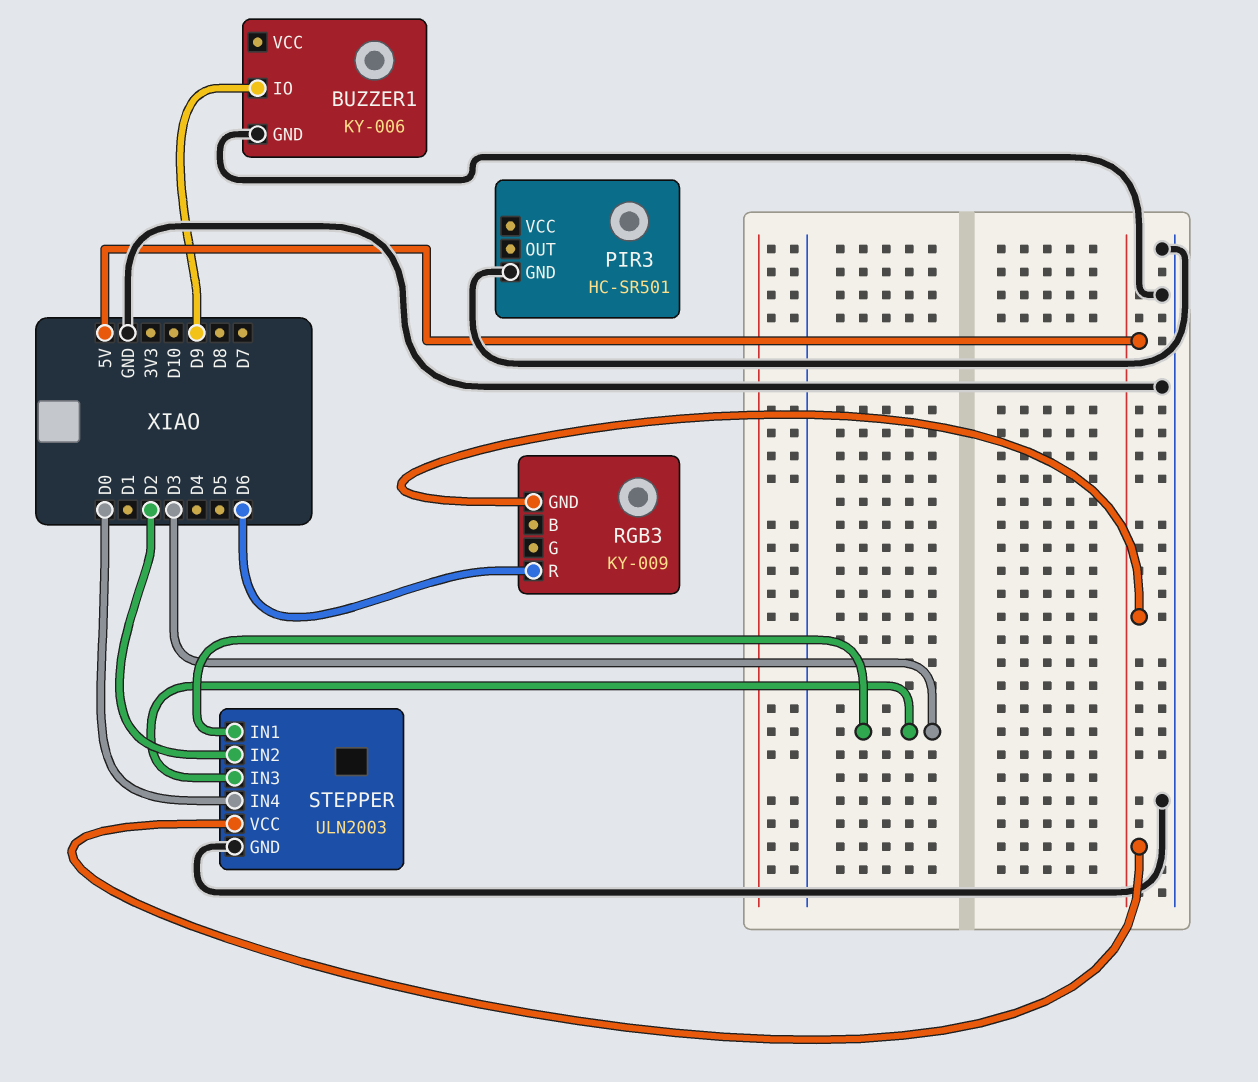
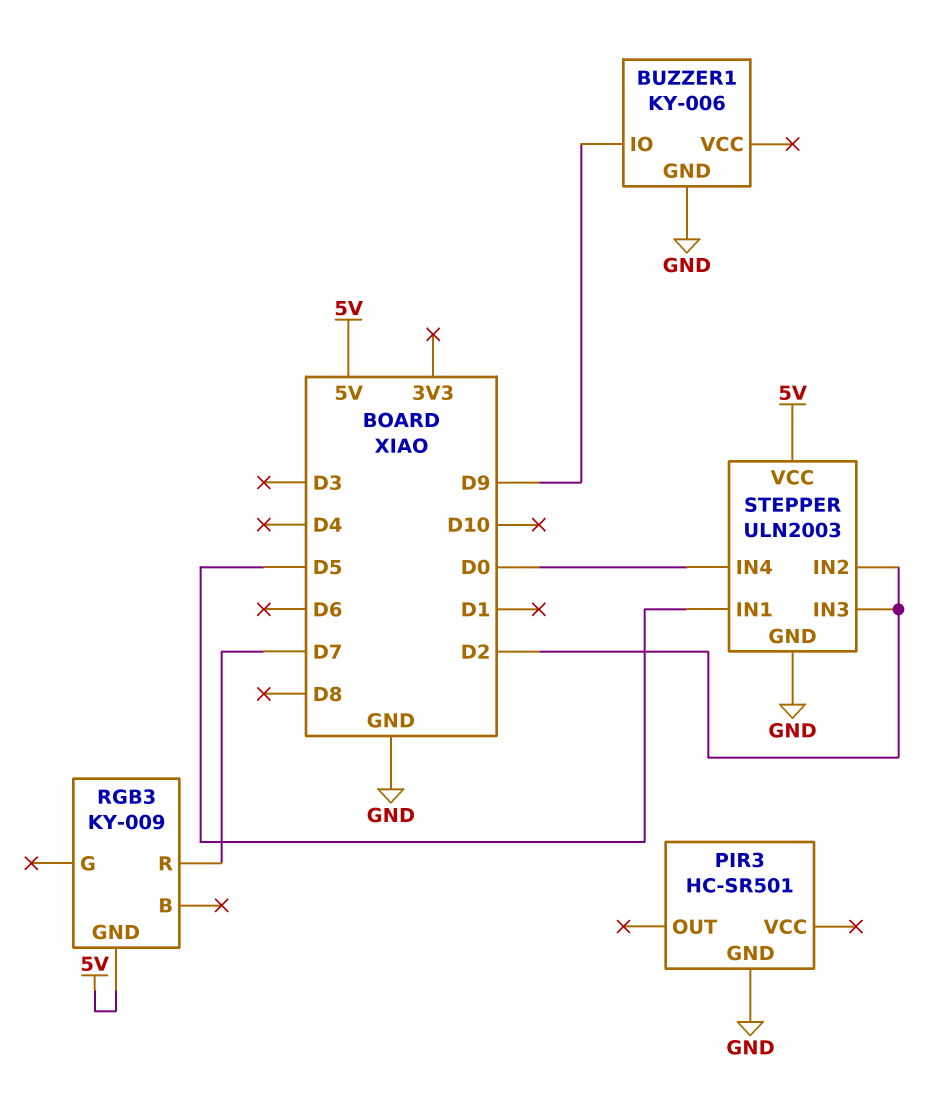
RGB3 pin R: D6 -> D7
STEPPER pin IN1: D3 -> D5
STEPPER pin IN3: D3 -> D2

